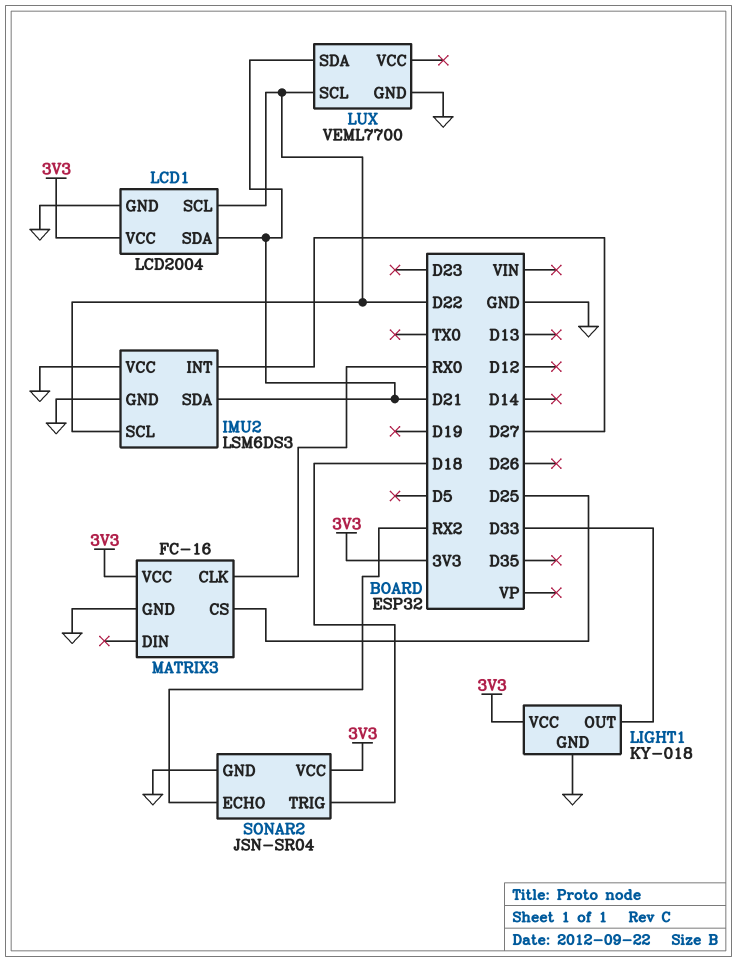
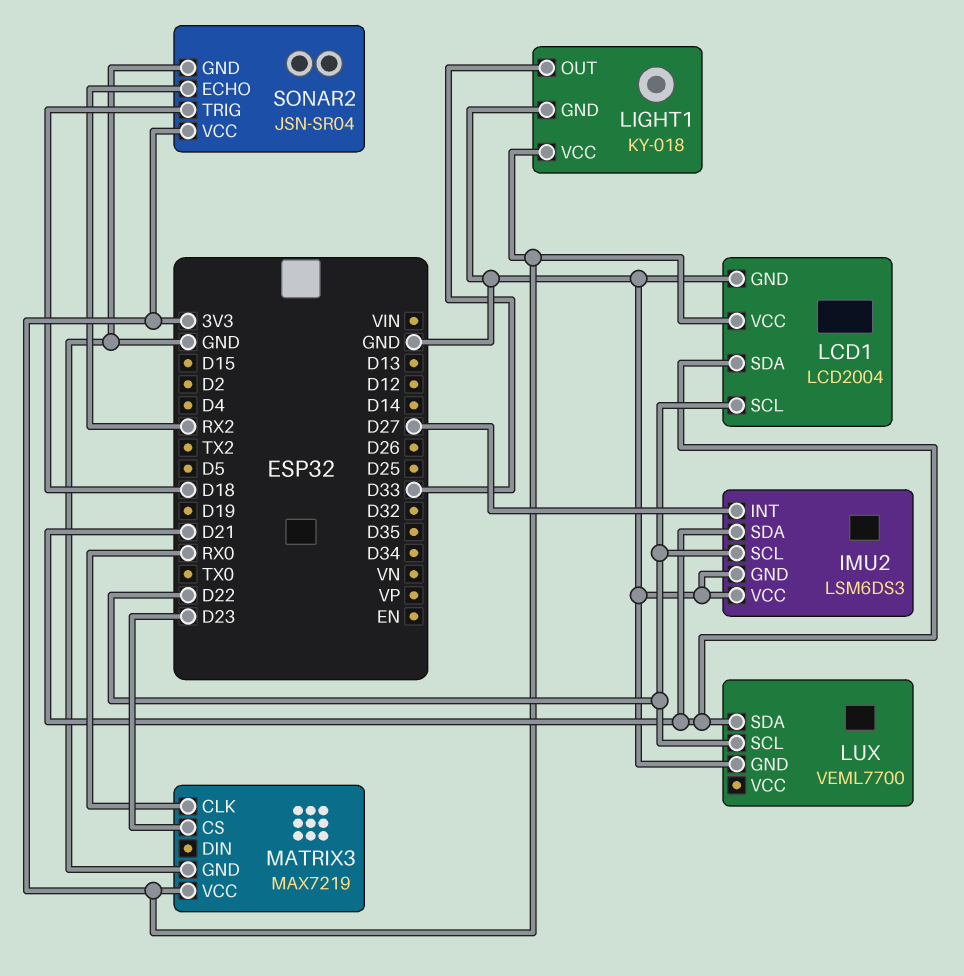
MATRIX3: FC-16 -> MAX7219
MATRIX3 pin CS: D25 -> D23

